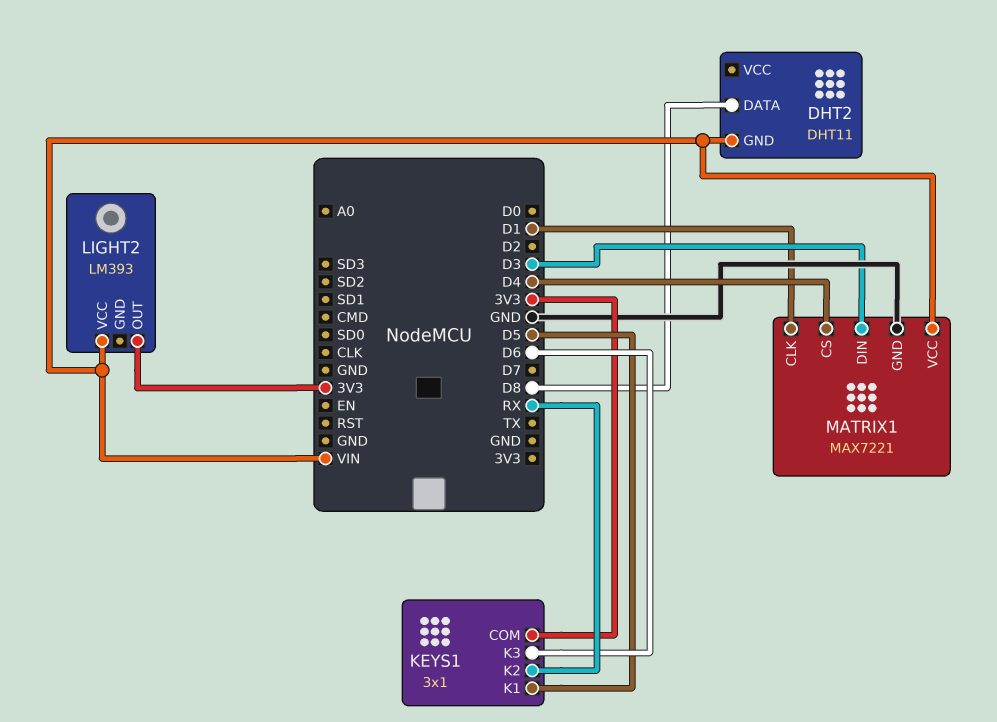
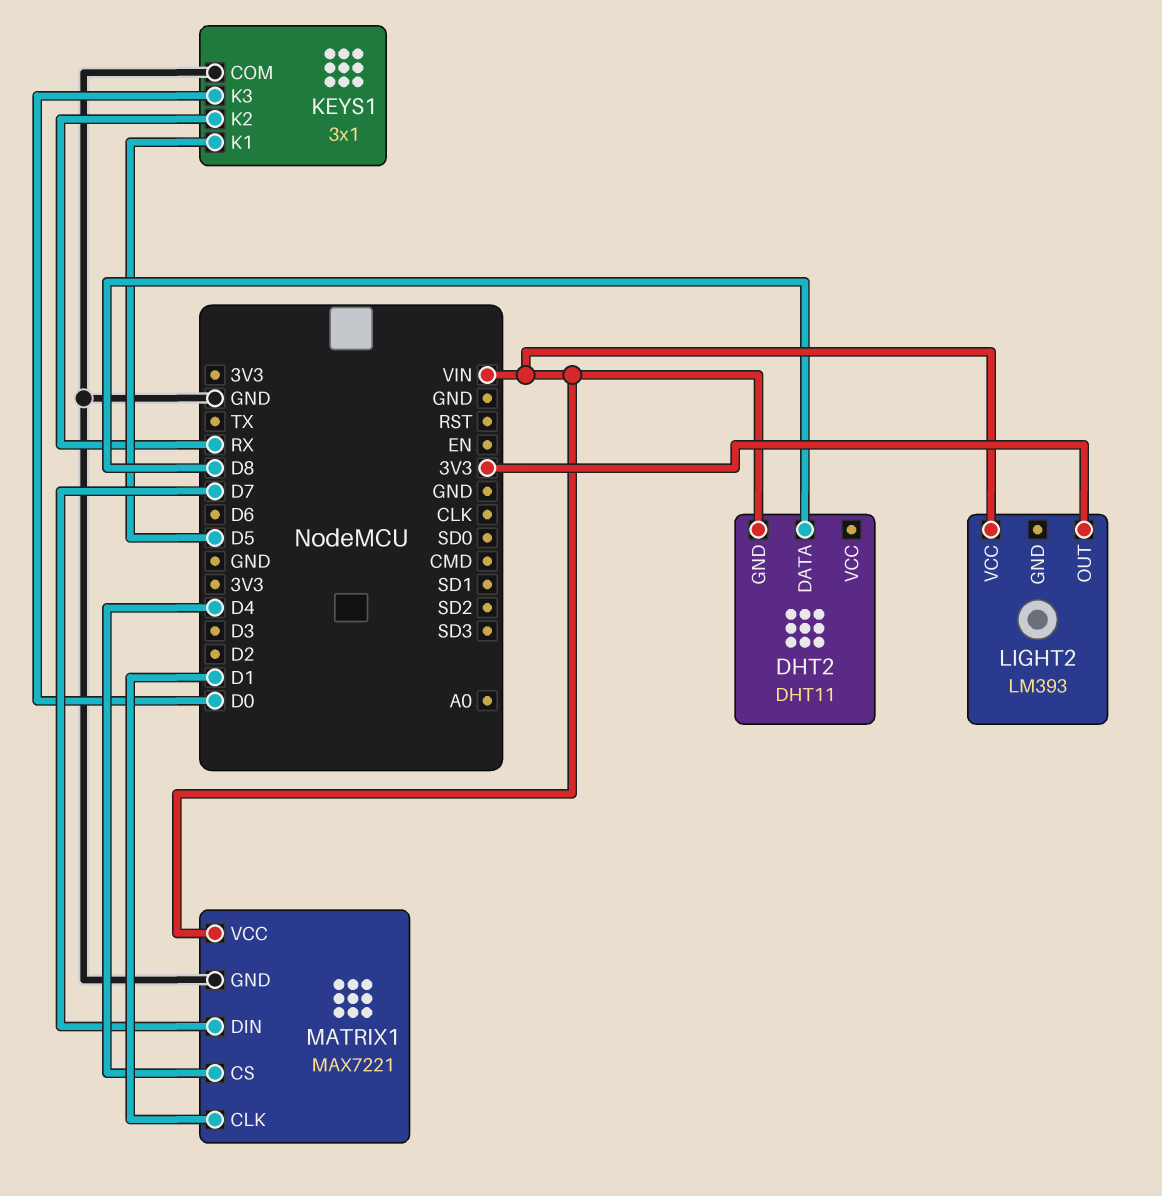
KEYS1 pin COM: 3V3 -> GND
KEYS1 pin K3: D6 -> D0
MATRIX1 pin DIN: D3 -> D7

